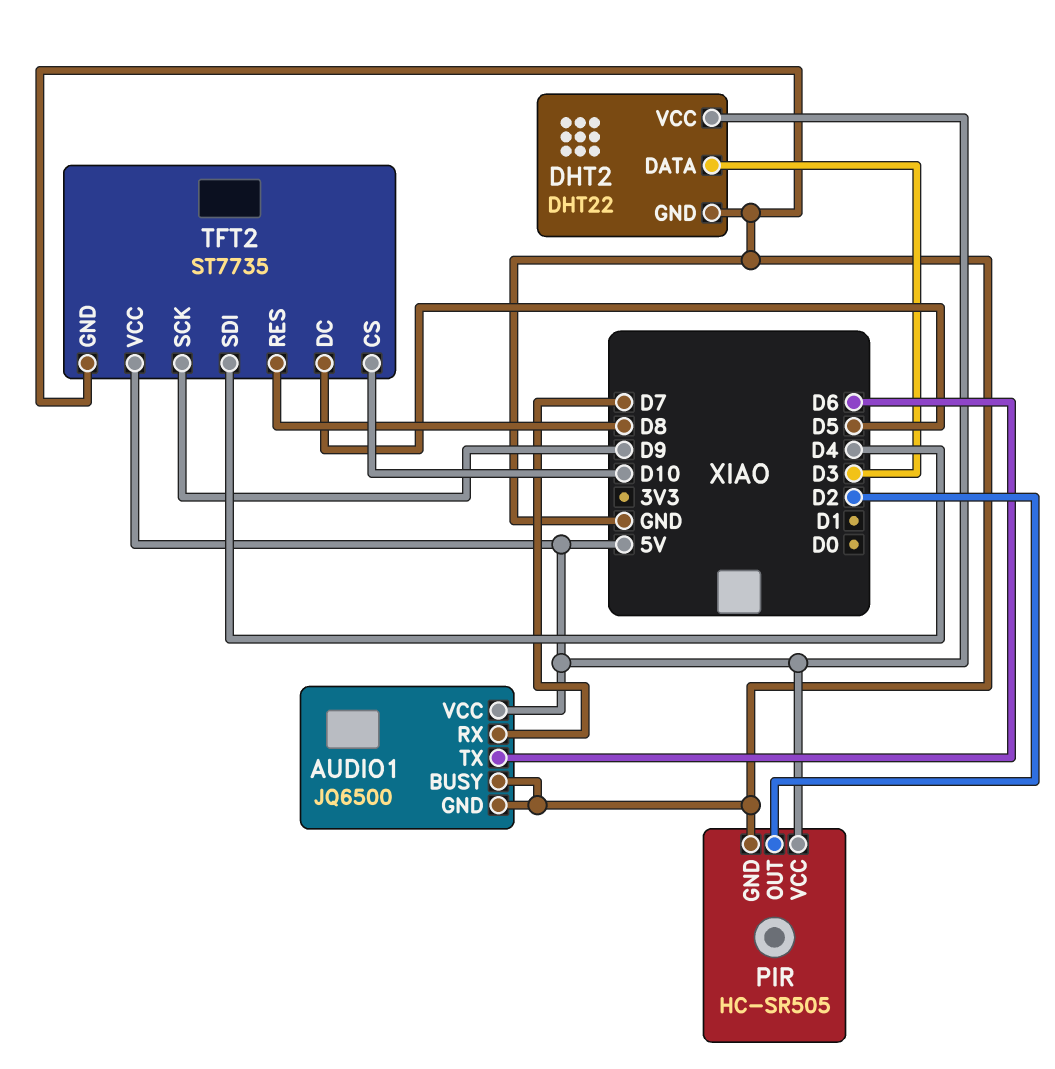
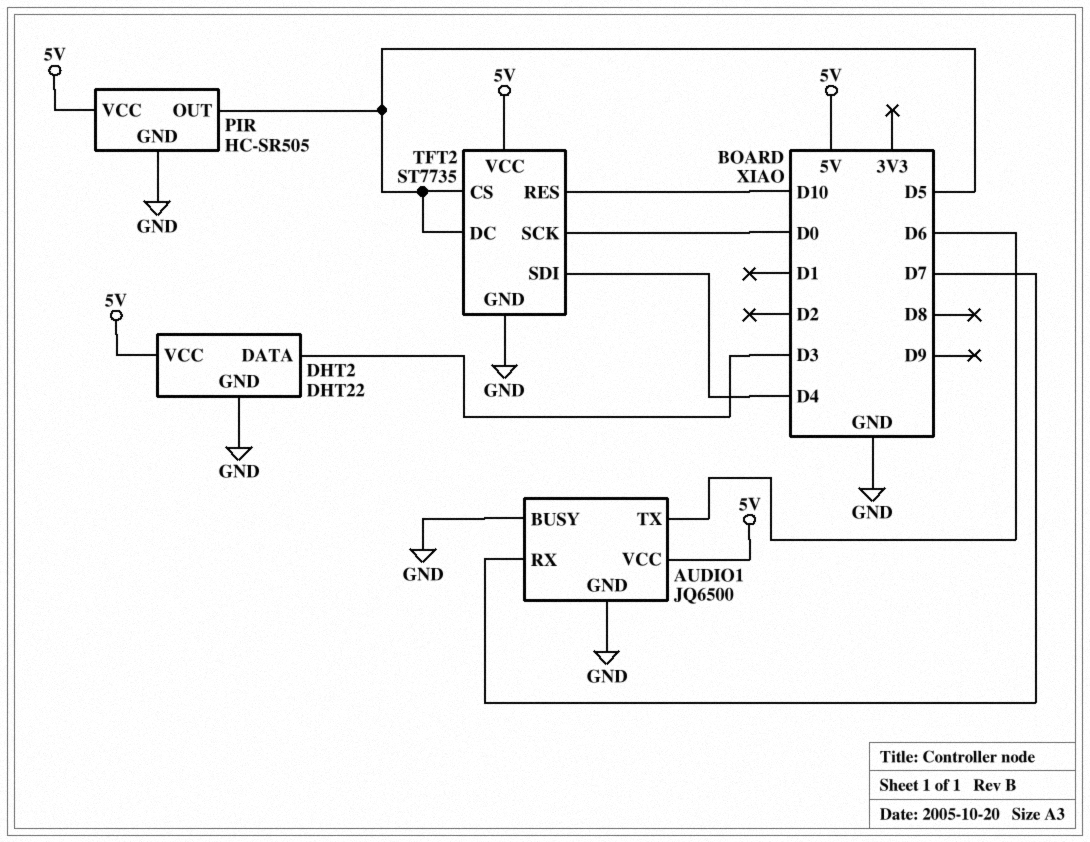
PIR pin OUT: D2 -> D5
TFT2 pin CS: D10 -> D5
TFT2 pin RES: D8 -> D10
TFT2 pin SCK: D9 -> D0

